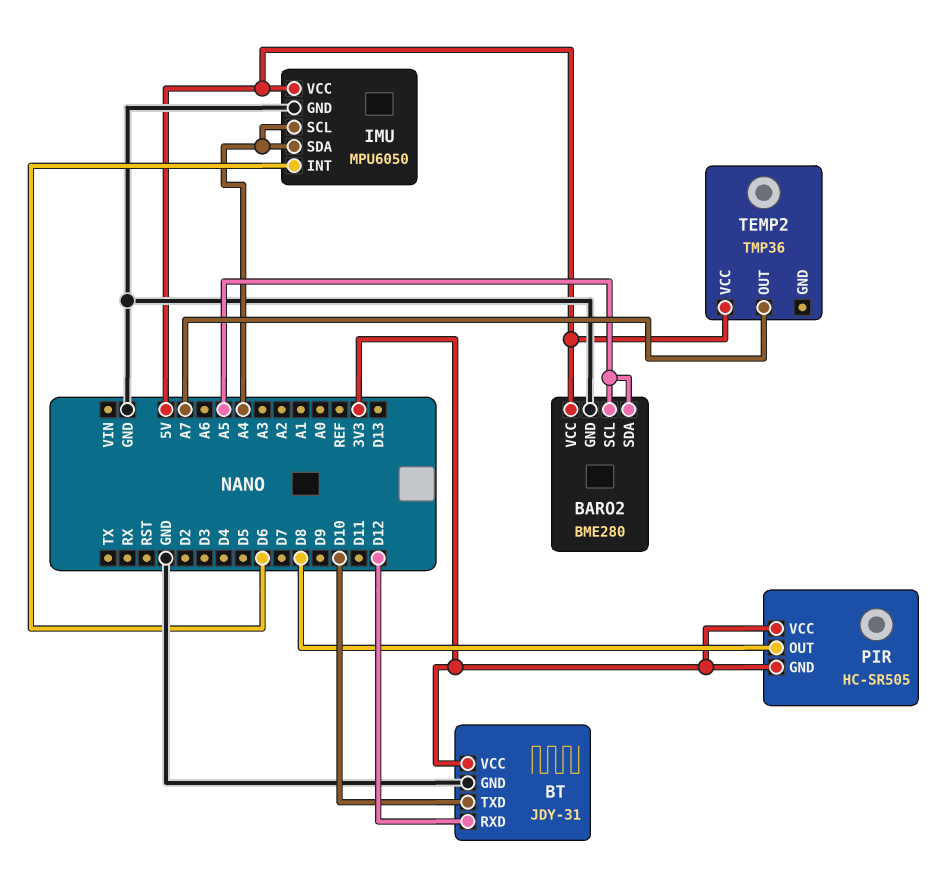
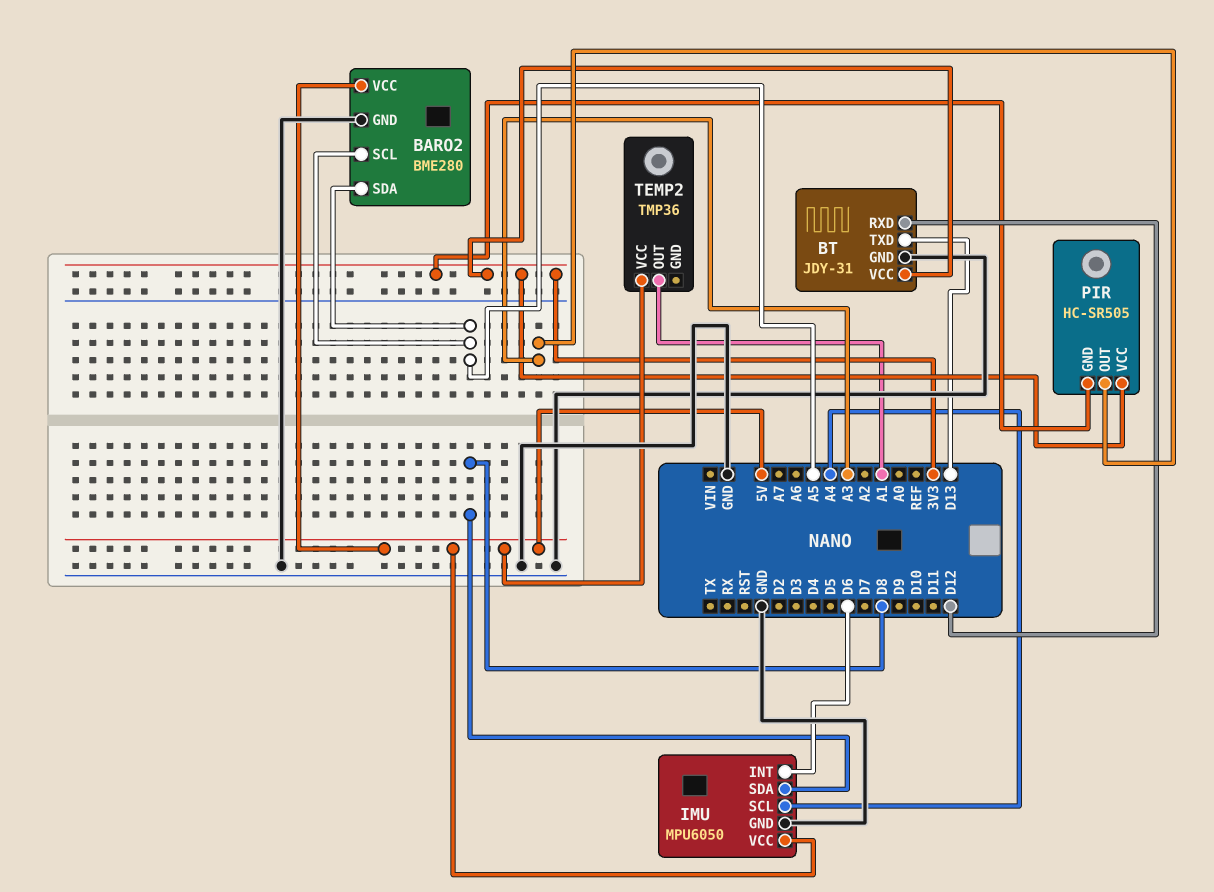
BT pin TXD: D10 -> D13
IMU pin SDA: A4 -> D8
PIR pin OUT: D8 -> A3
TEMP2 pin OUT: A7 -> A1

